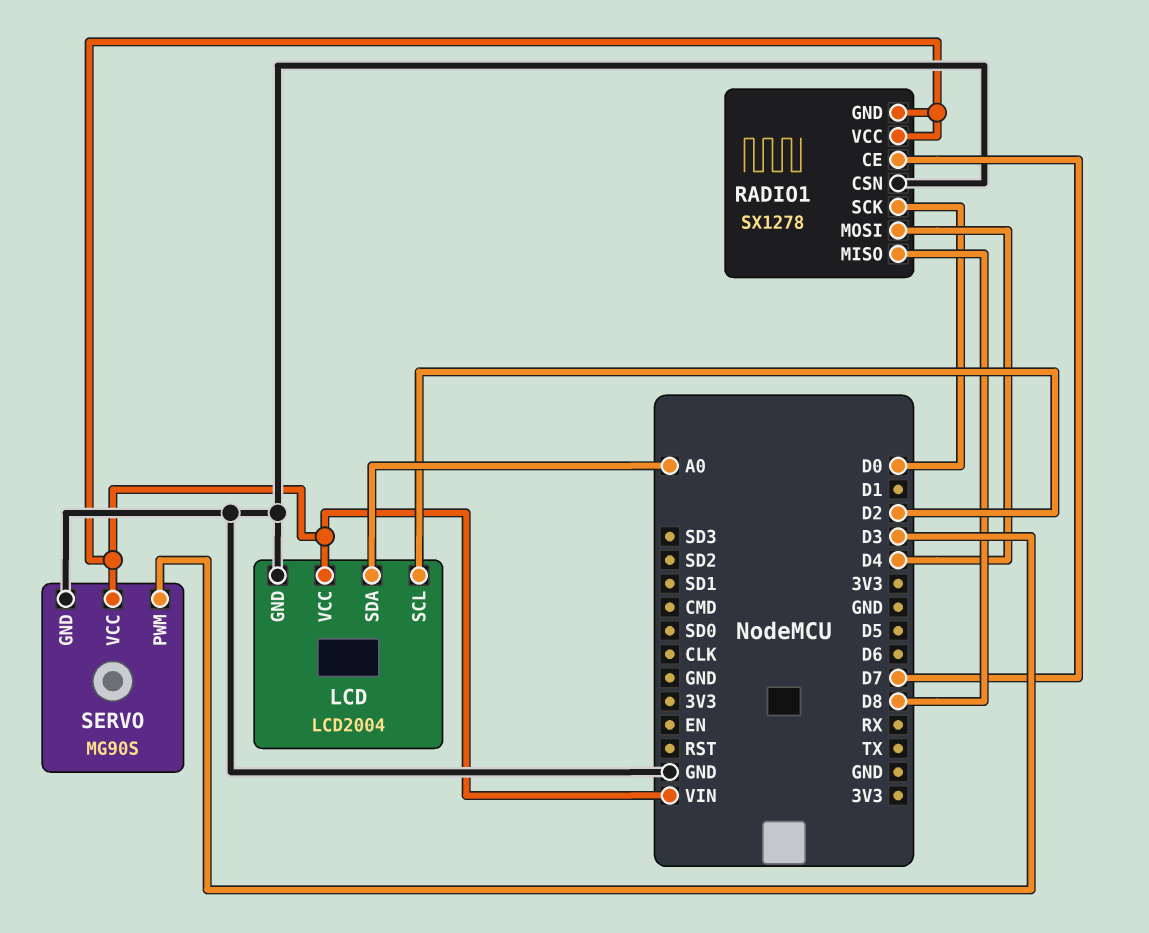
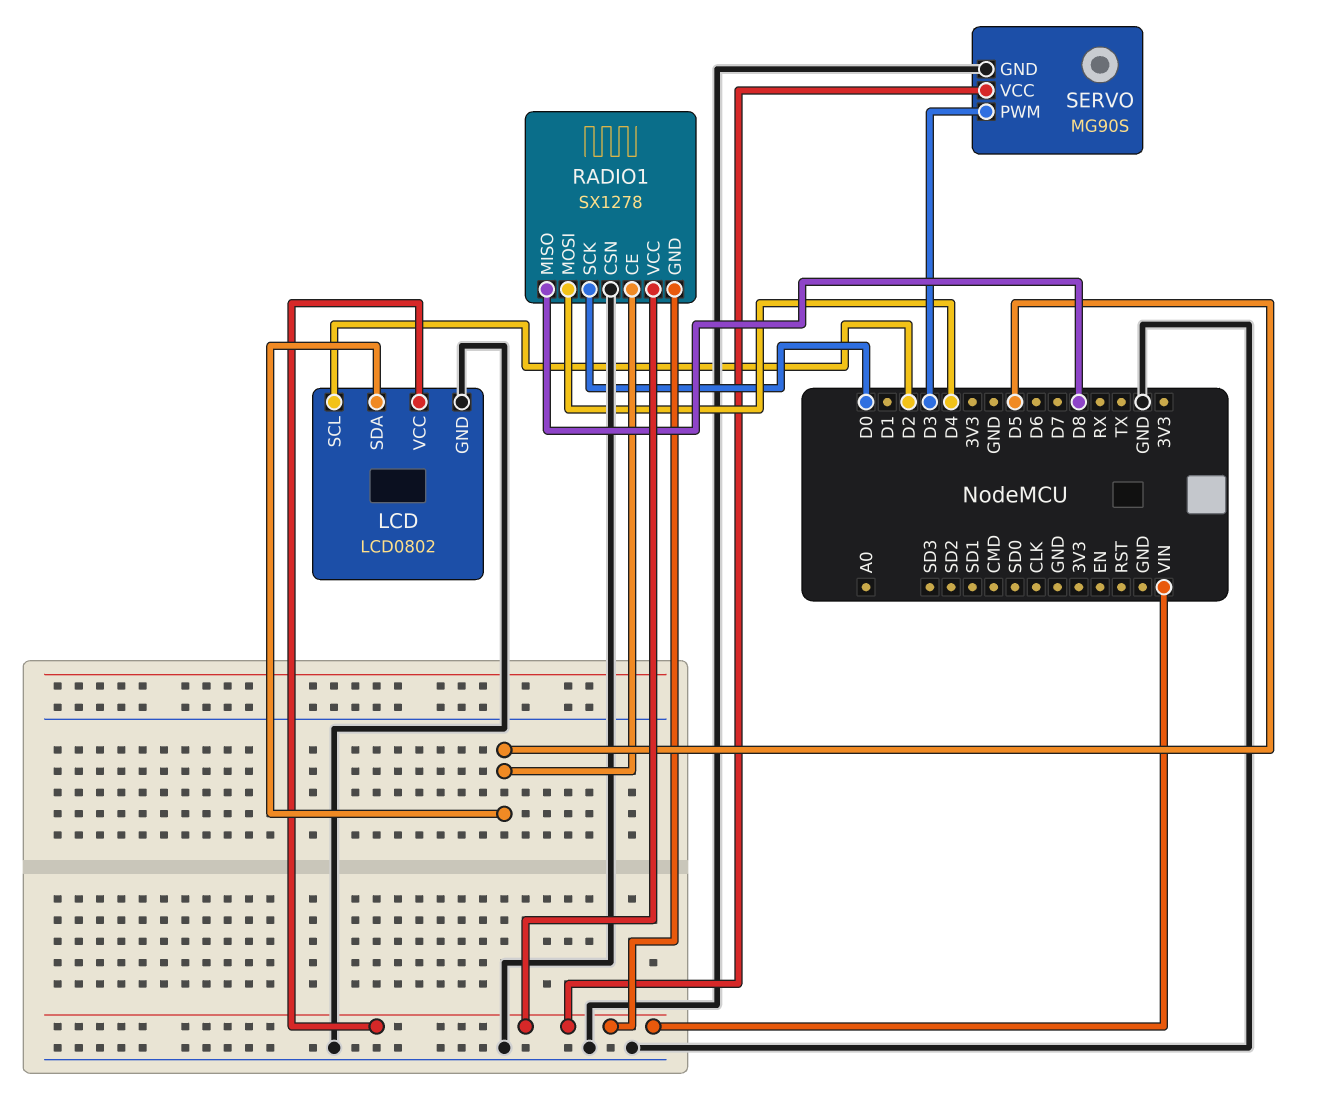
LCD: LCD2004 -> LCD0802
LCD pin SDA: A0 -> D5
RADIO1 pin CE: D7 -> D5

